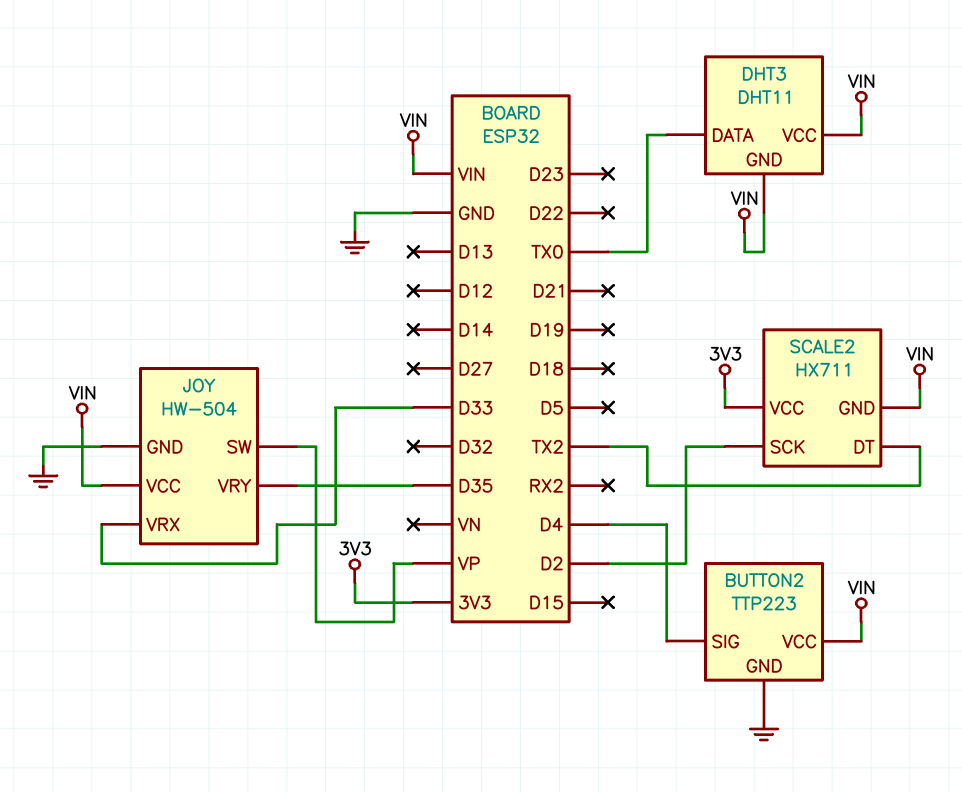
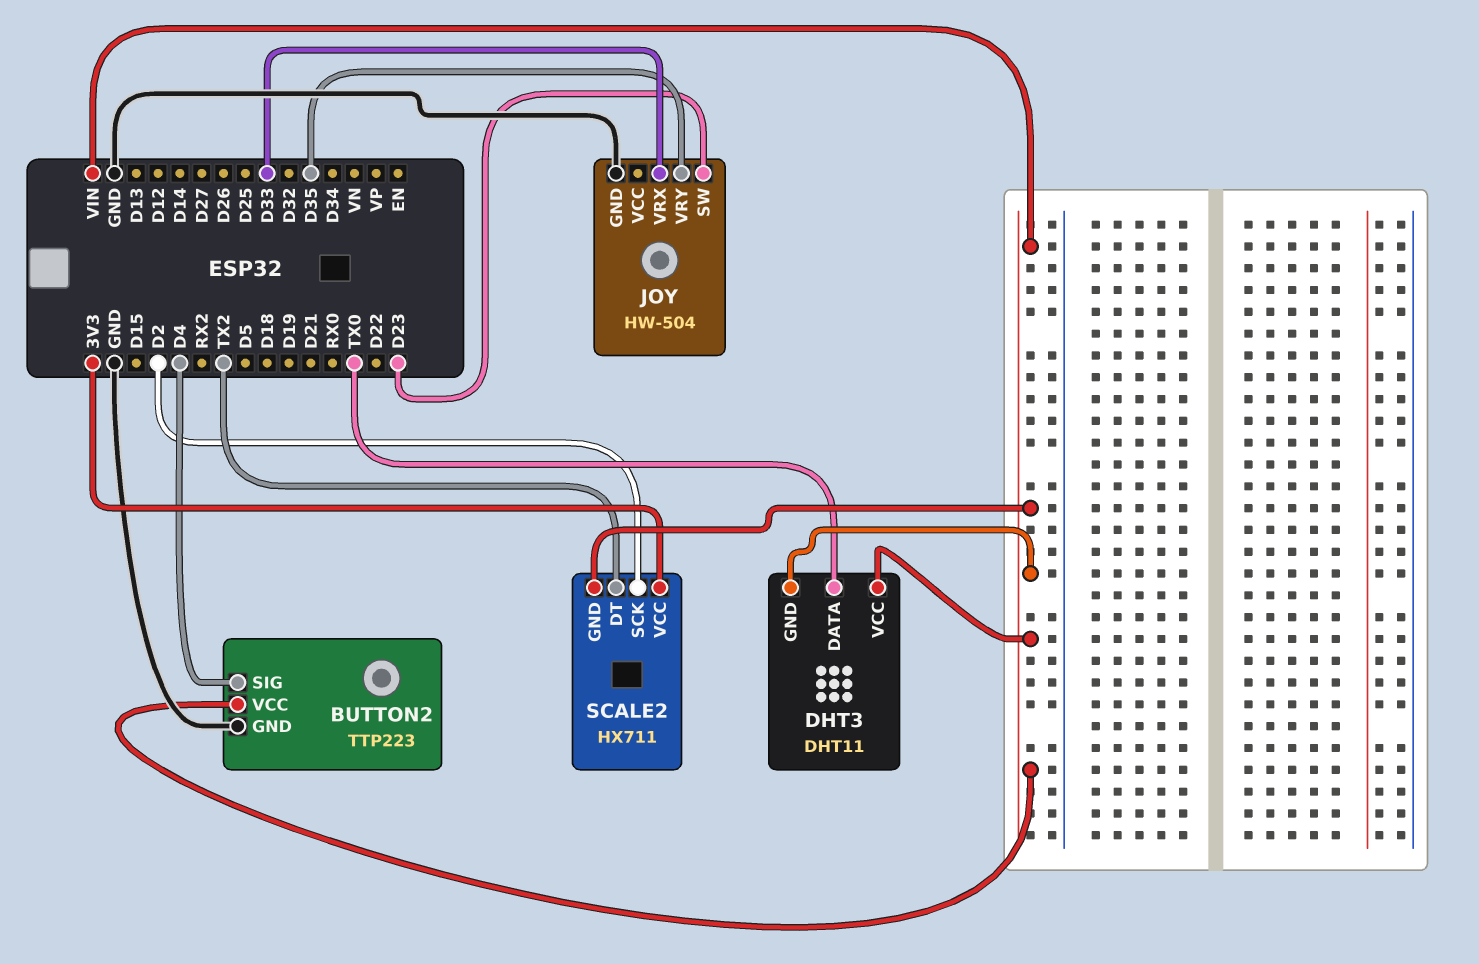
JOY pin SW: VP -> D23
JOY pin VCC: VIN -> none

